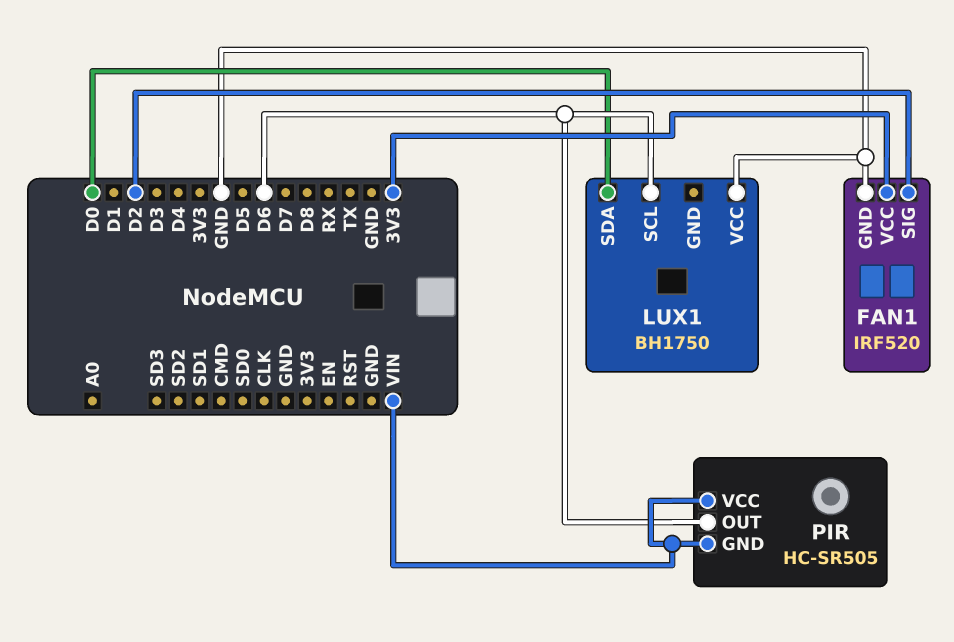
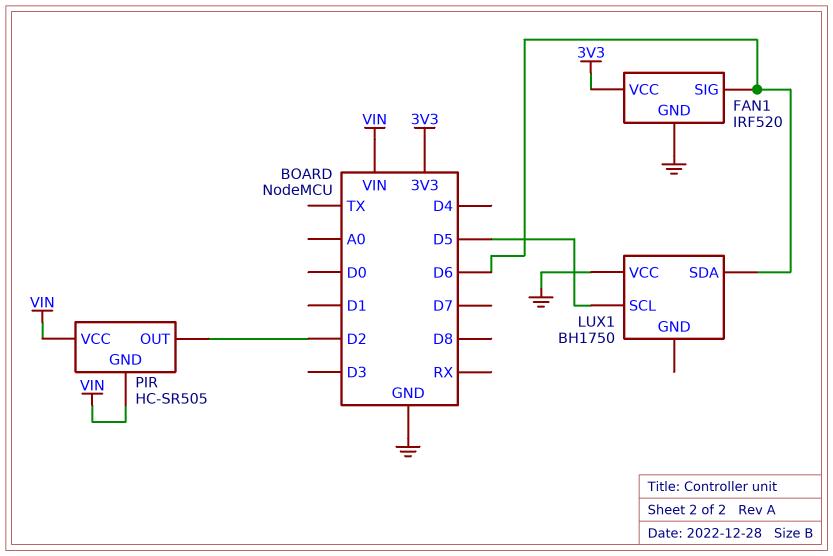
FAN1 pin SIG: D2 -> D6
LUX1 pin SCL: D6 -> D5
LUX1 pin SDA: D0 -> D6
PIR pin OUT: D6 -> D2

